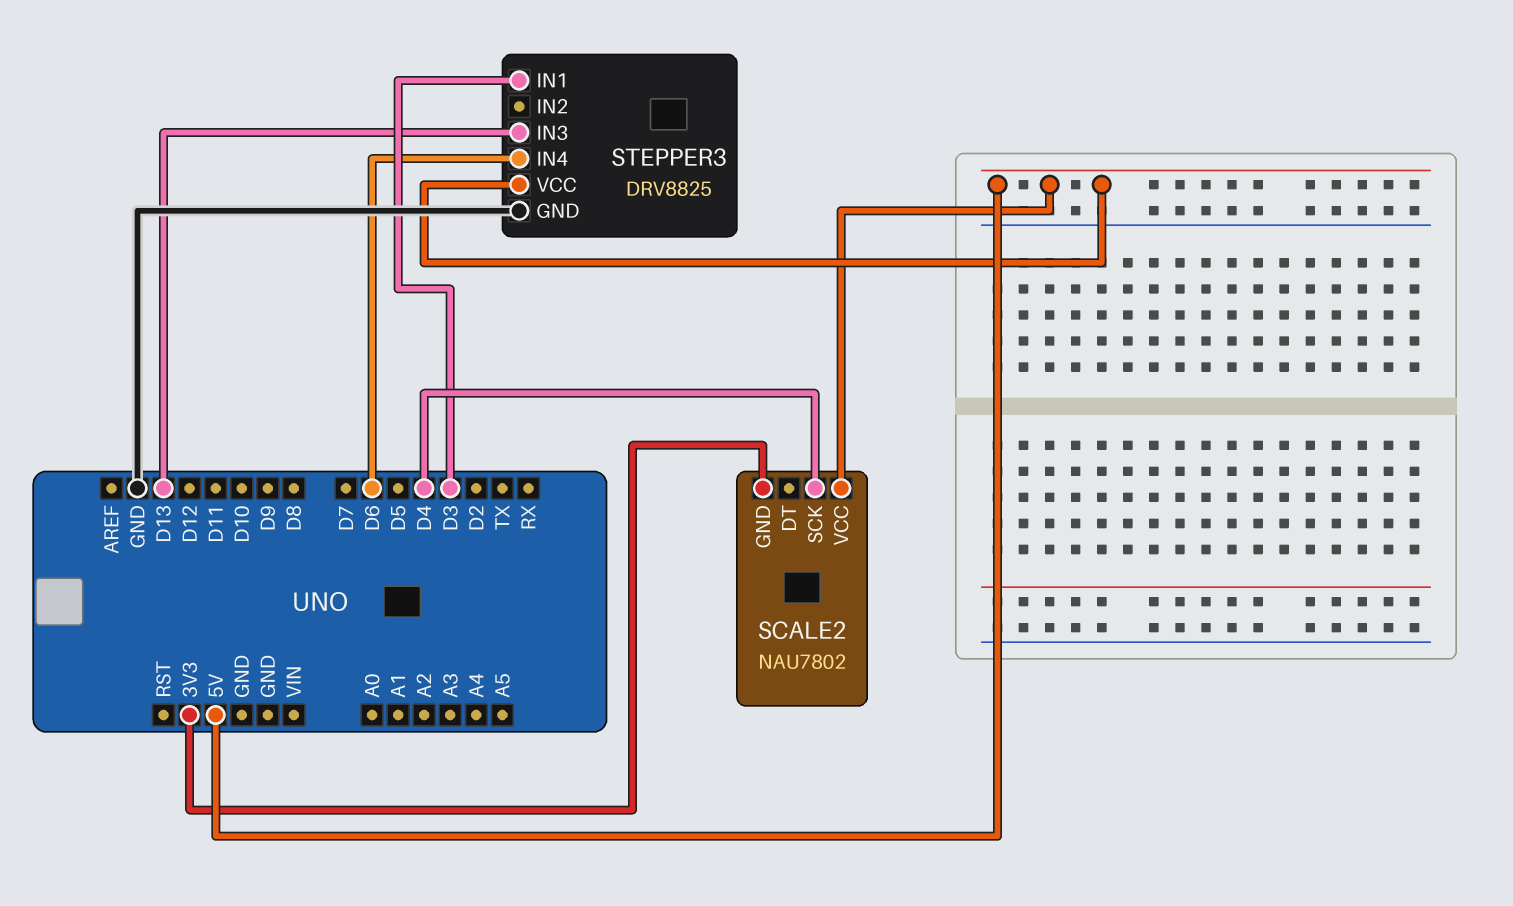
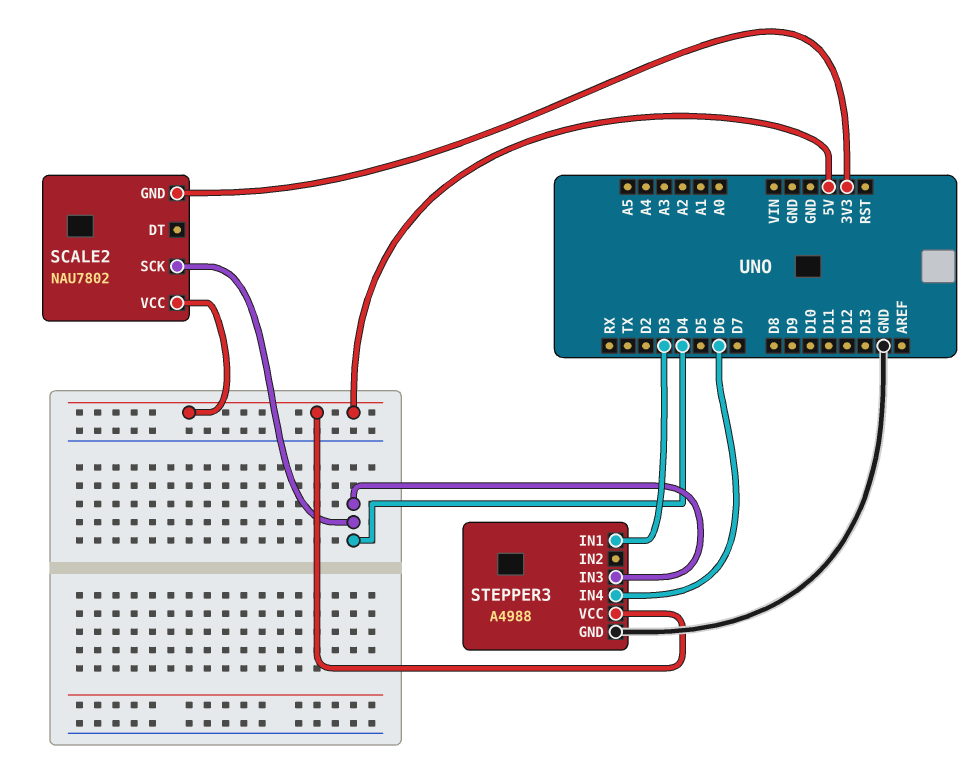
STEPPER3: DRV8825 -> A4988
STEPPER3 pin IN3: D13 -> D4

